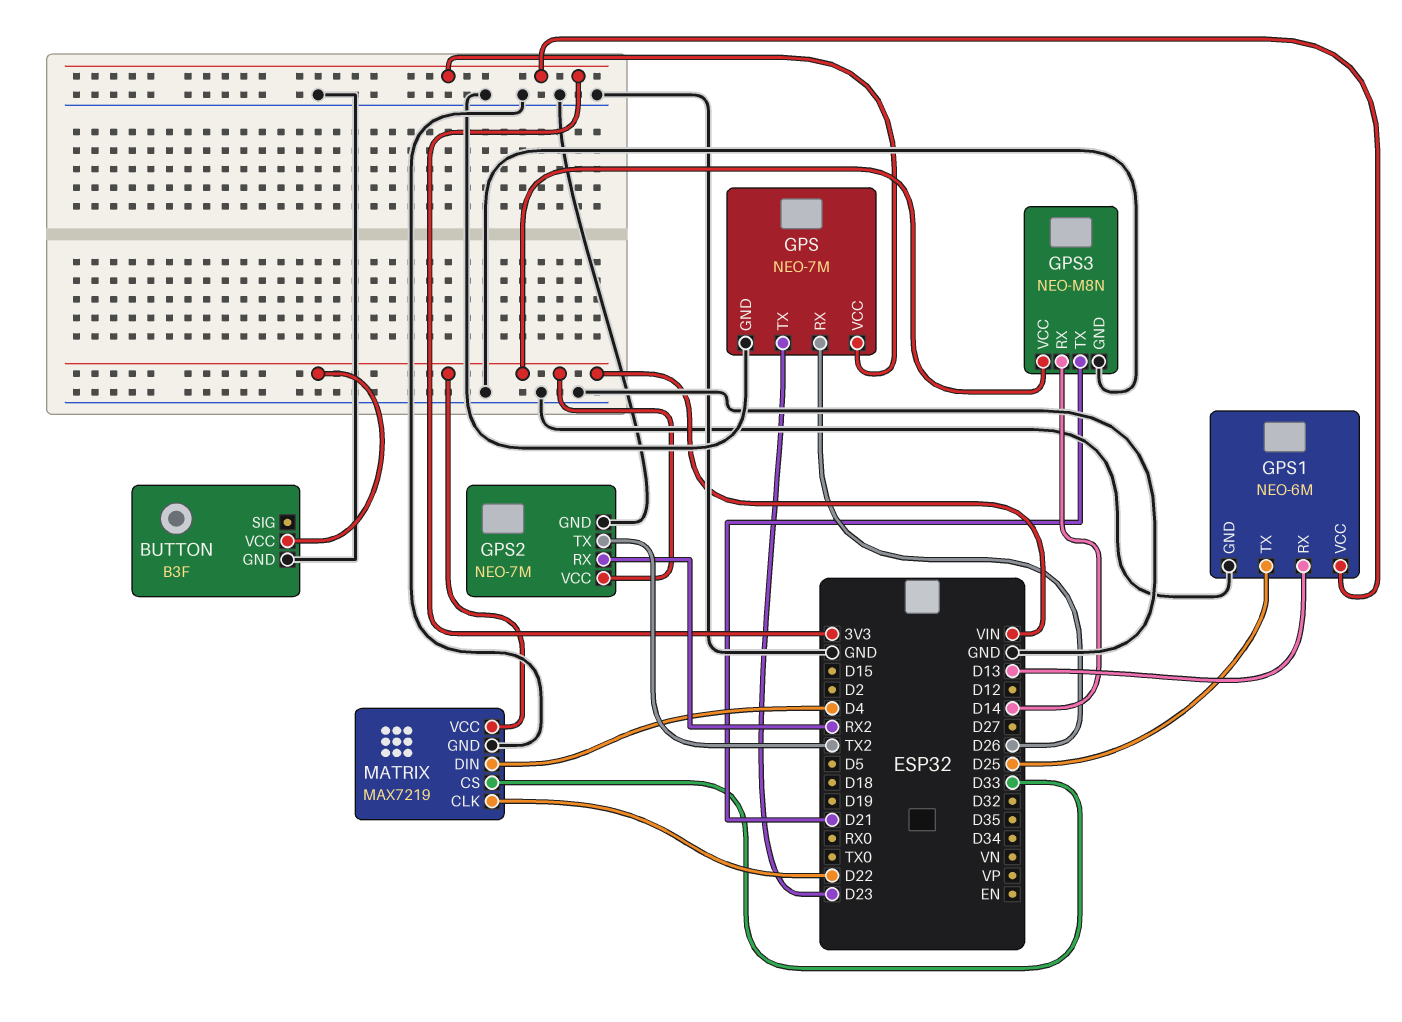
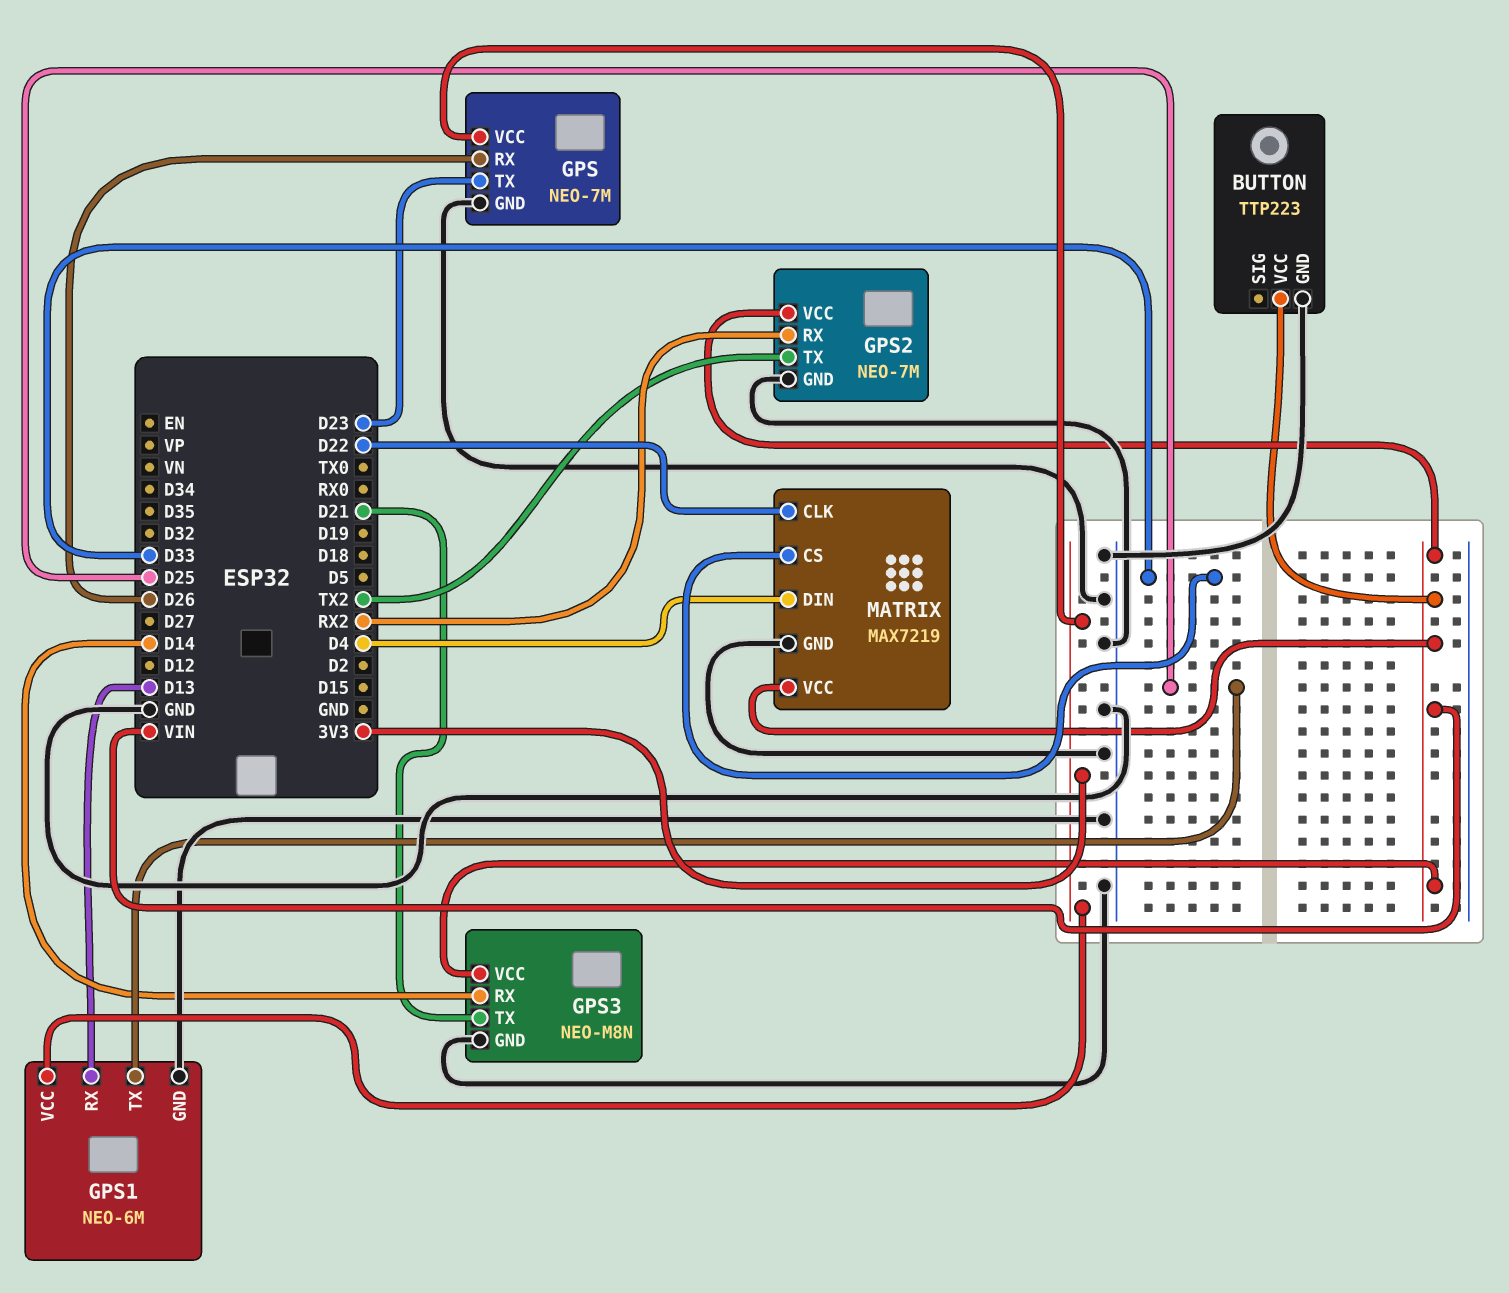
BUTTON: B3F -> TTP223

